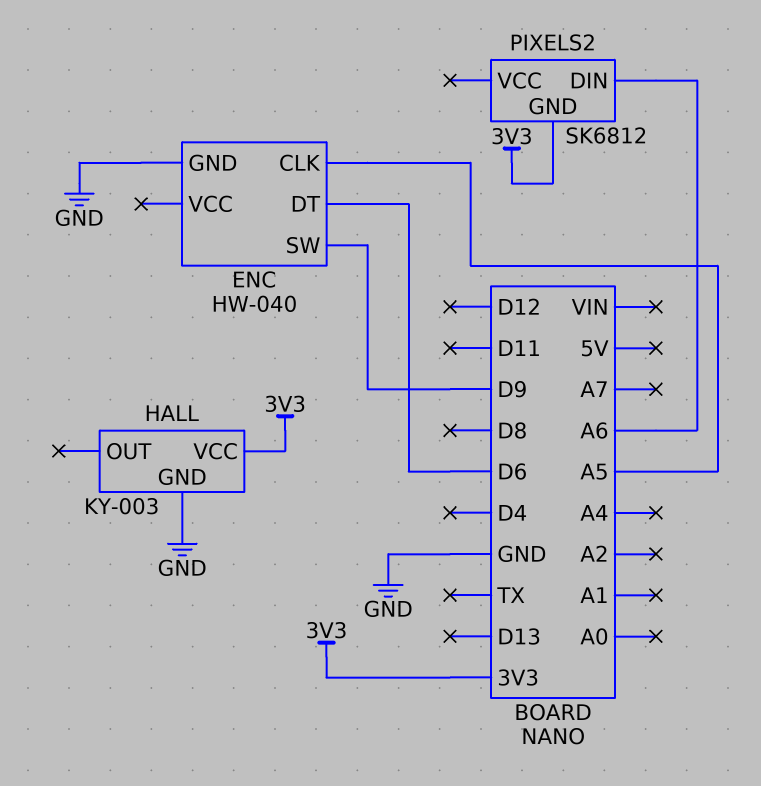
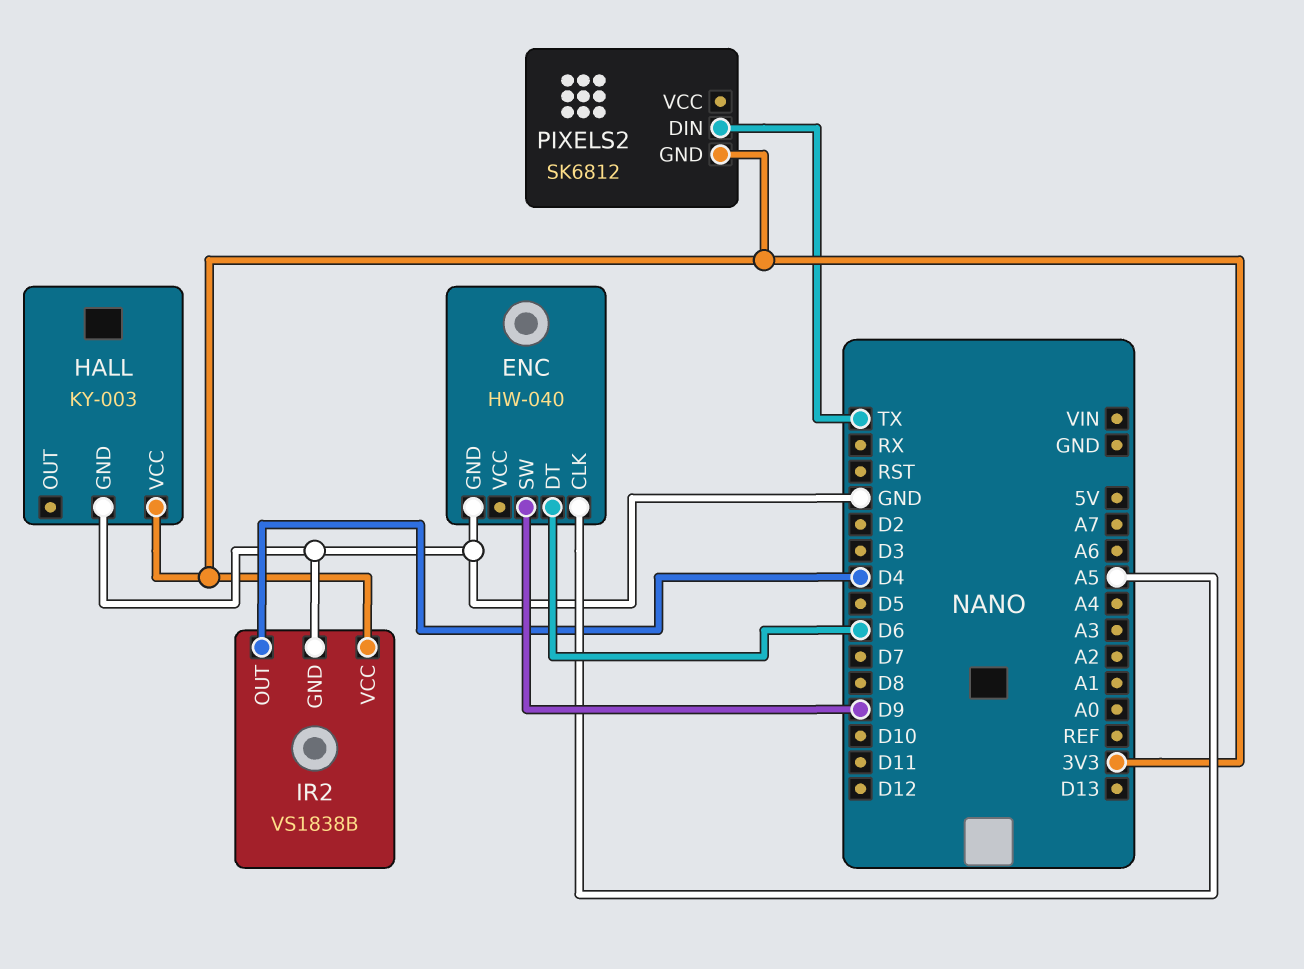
IR2: none -> VS1838B
IR2 pin GND: none -> GND
IR2 pin OUT: none -> D4
IR2 pin VCC: none -> 3V3
PIXELS2 pin DIN: A6 -> TX

